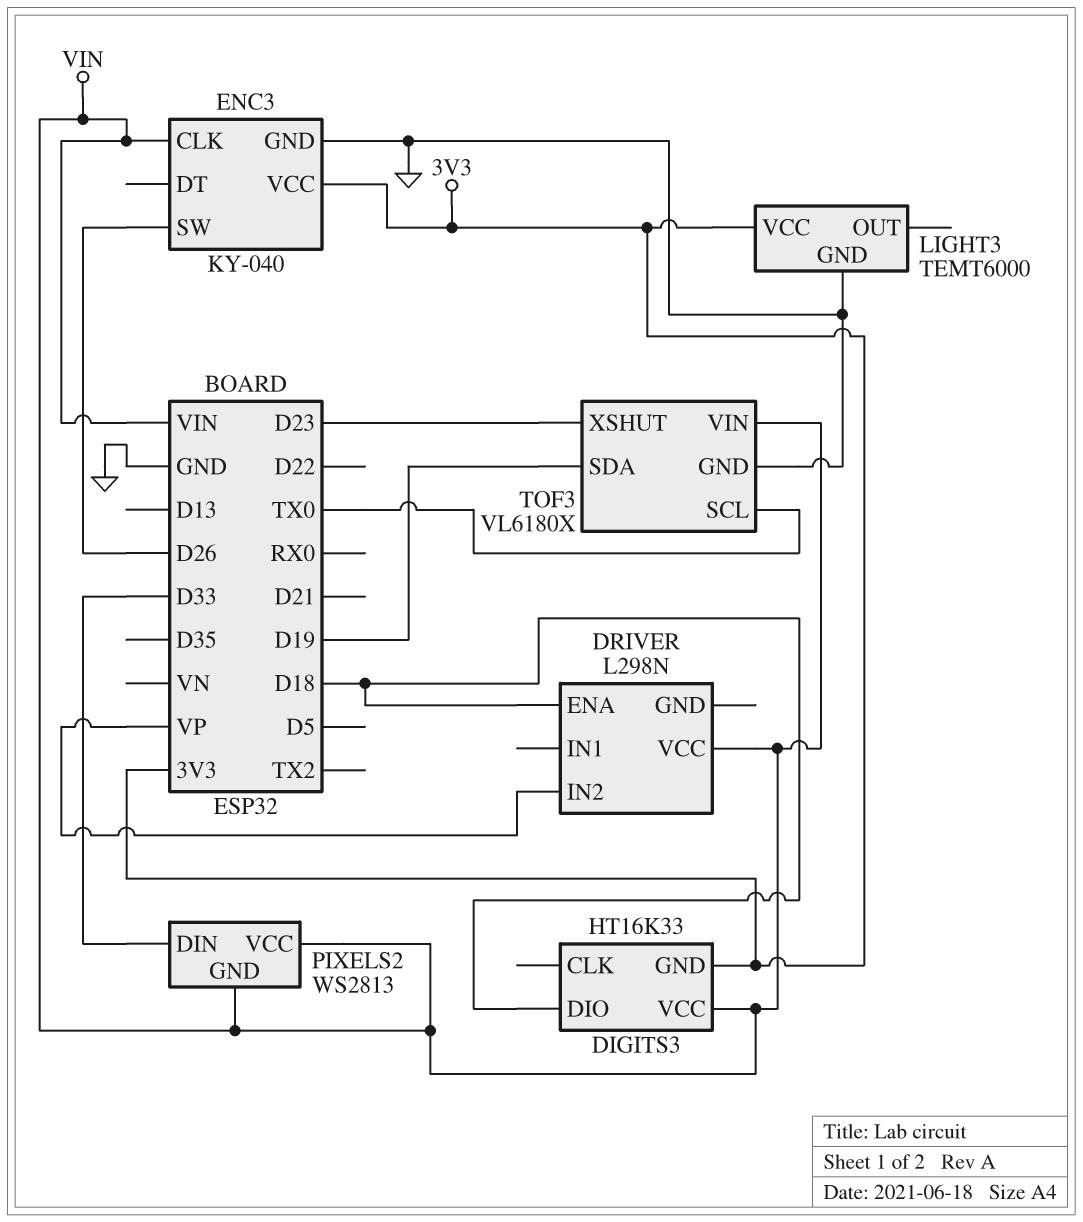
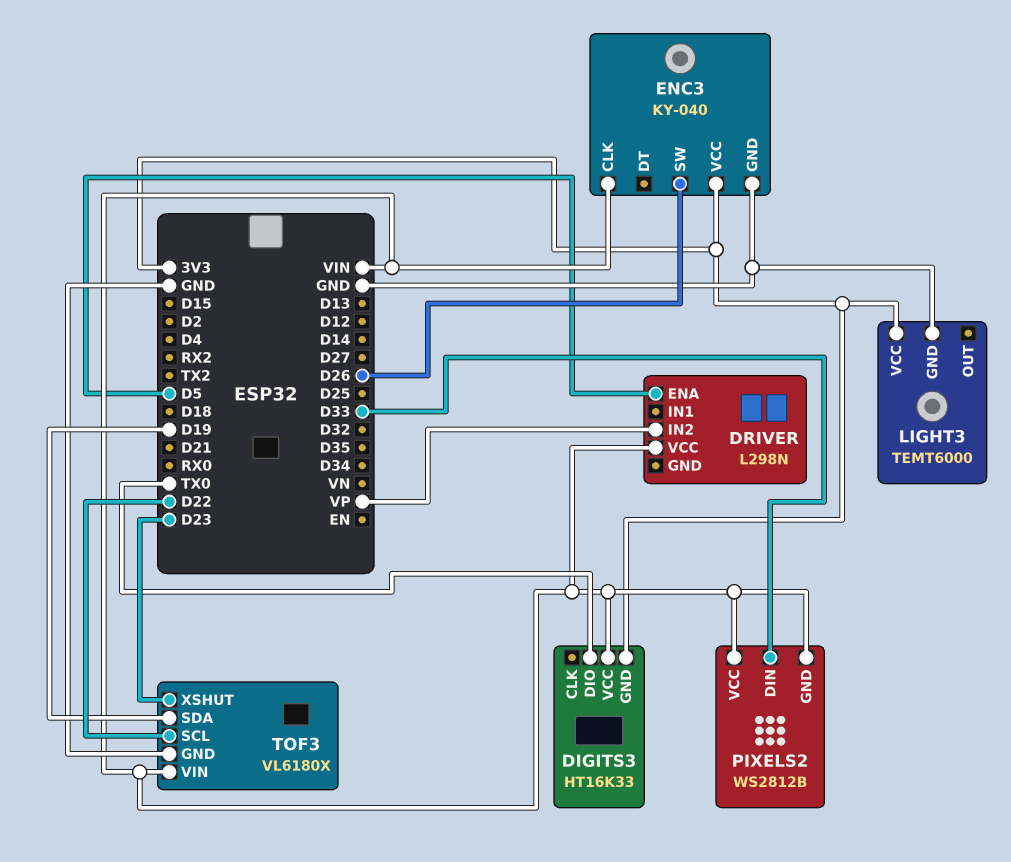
DIGITS3 pin DIO: D18 -> TX0
DRIVER pin ENA: D18 -> D5
PIXELS2: WS2813 -> WS2812B
TOF3 pin SCL: TX0 -> D22

